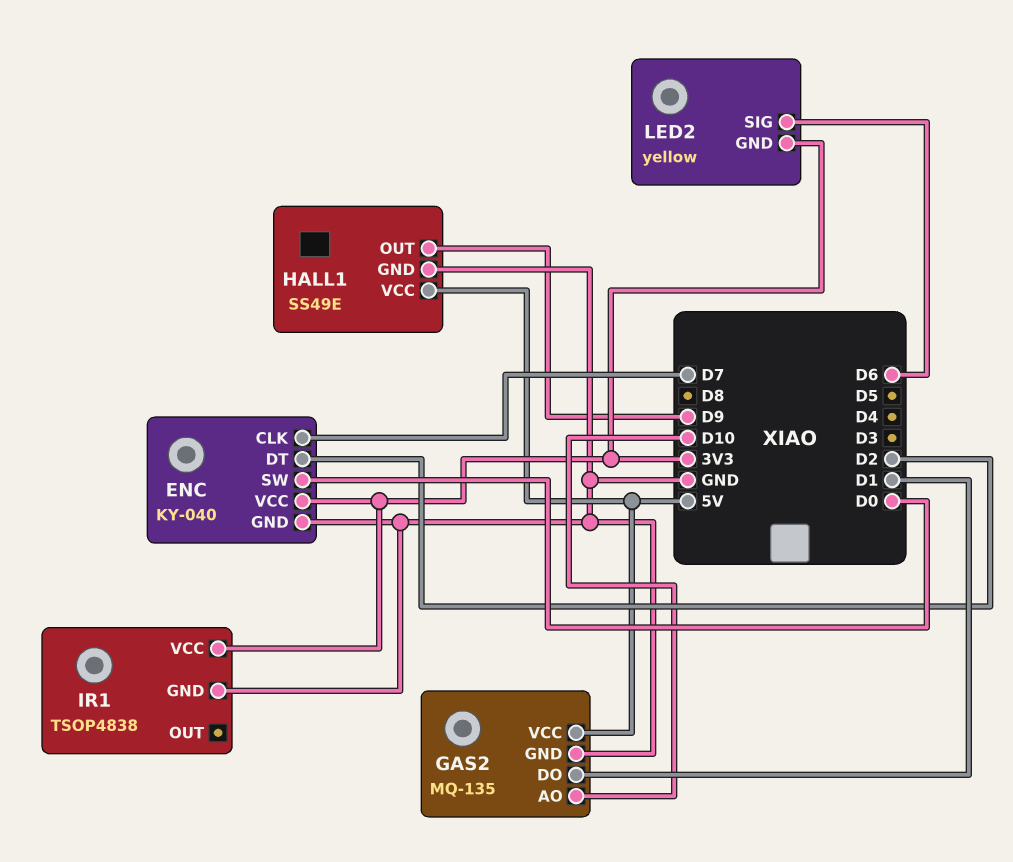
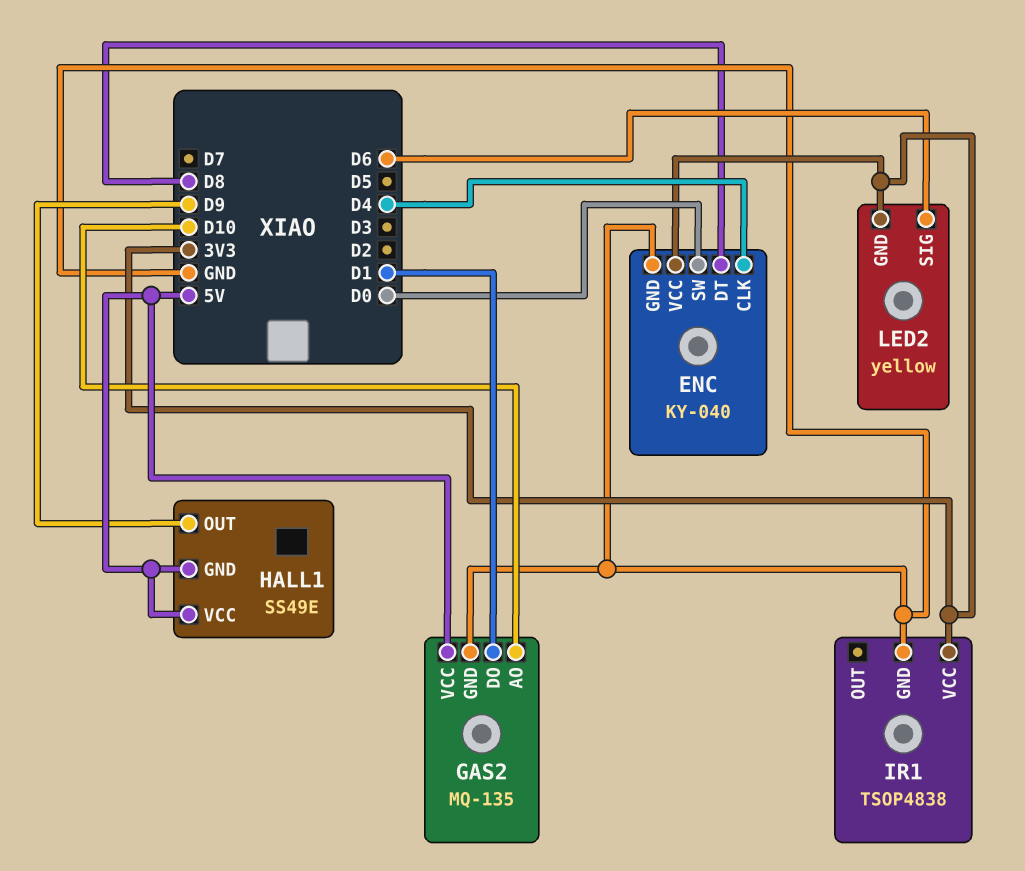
ENC pin CLK: D7 -> D4
ENC pin DT: D2 -> D8
HALL1 pin GND: GND -> 5V

